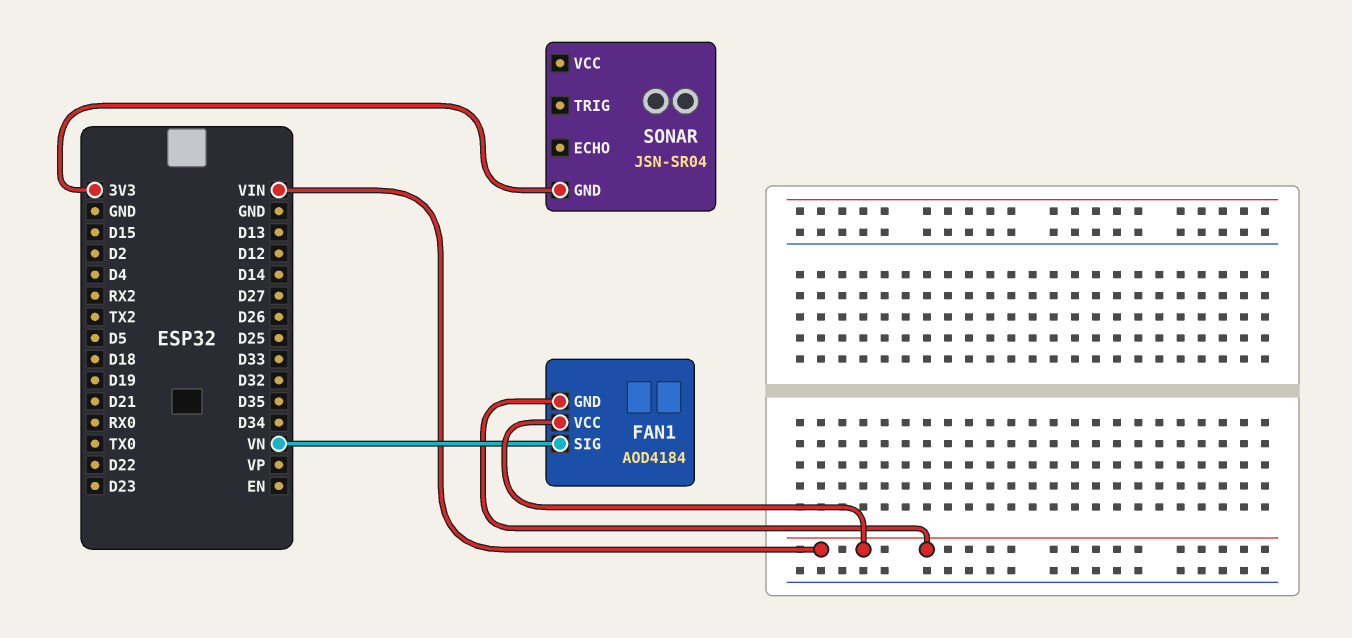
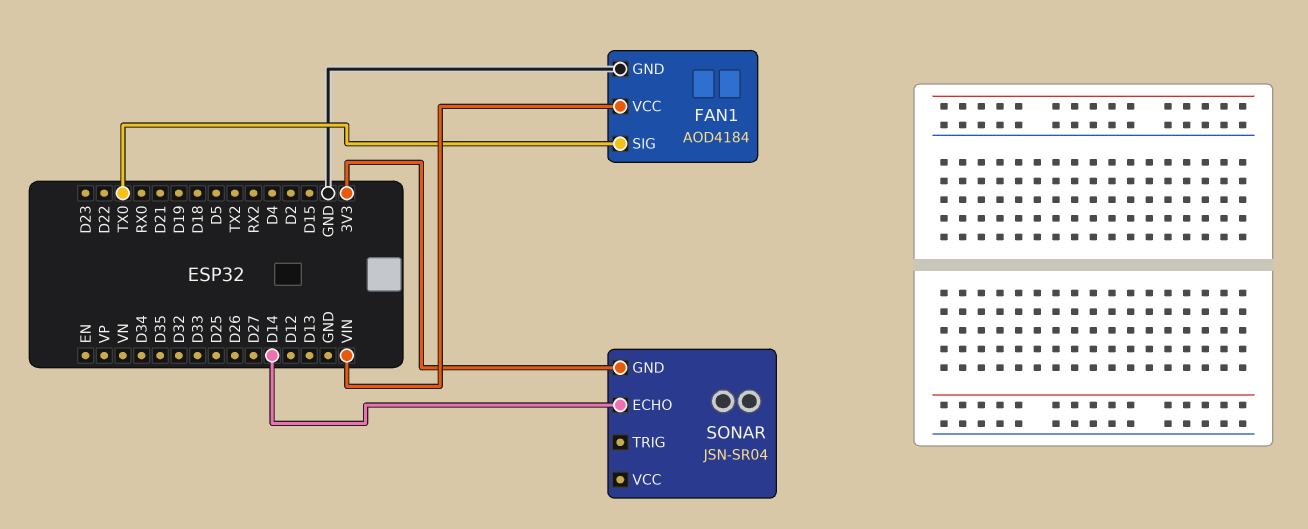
FAN1 pin GND: VIN -> GND
FAN1 pin SIG: VN -> TX0
SONAR pin ECHO: none -> D14

